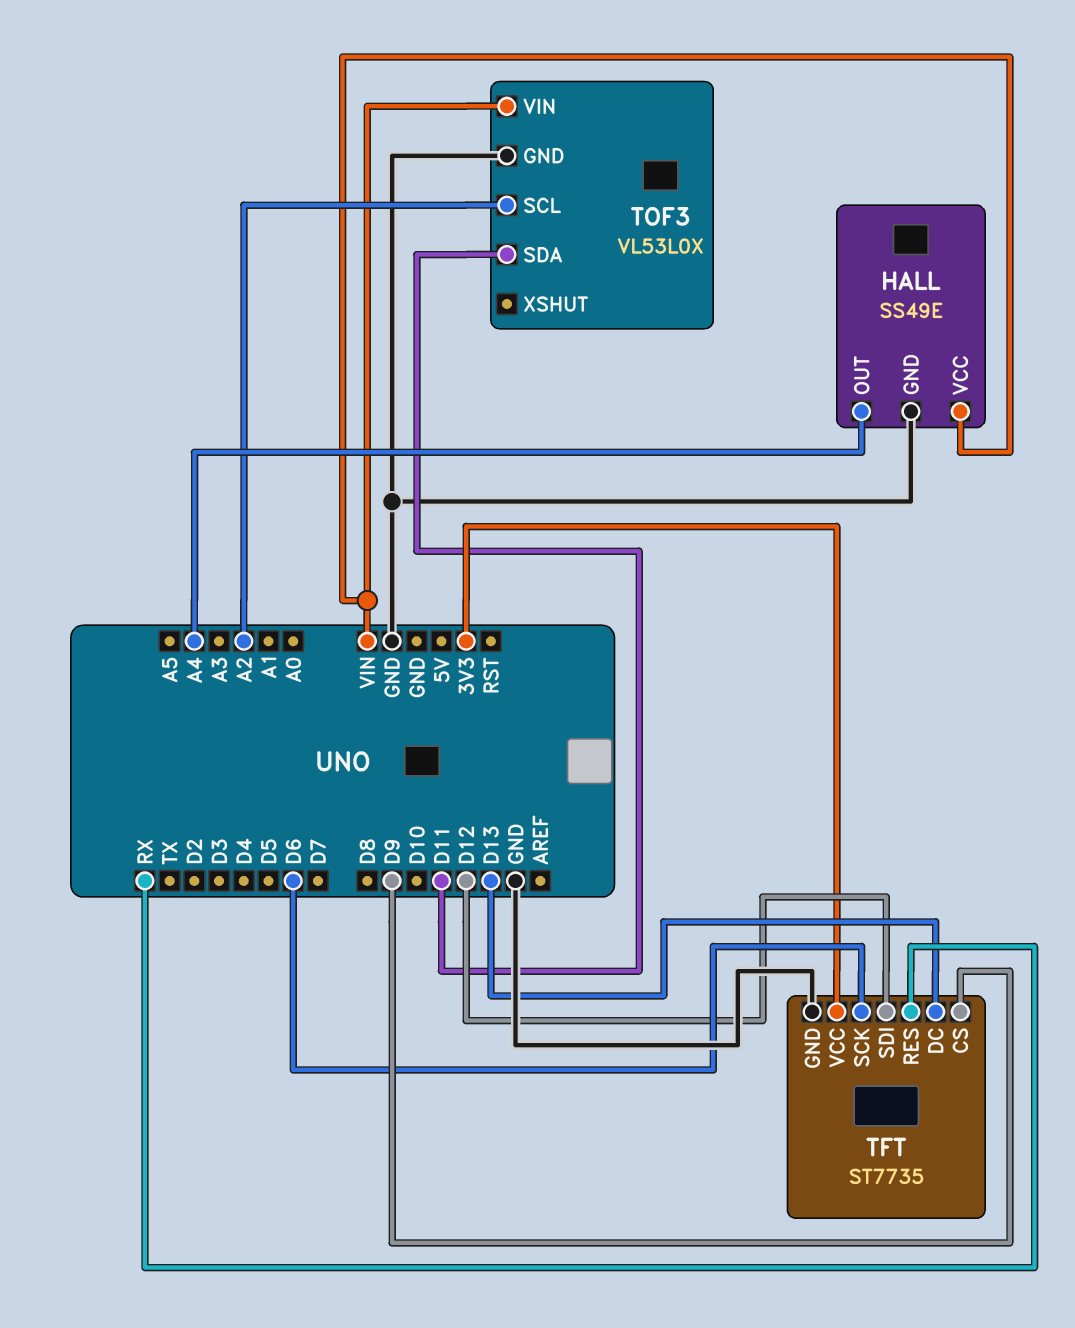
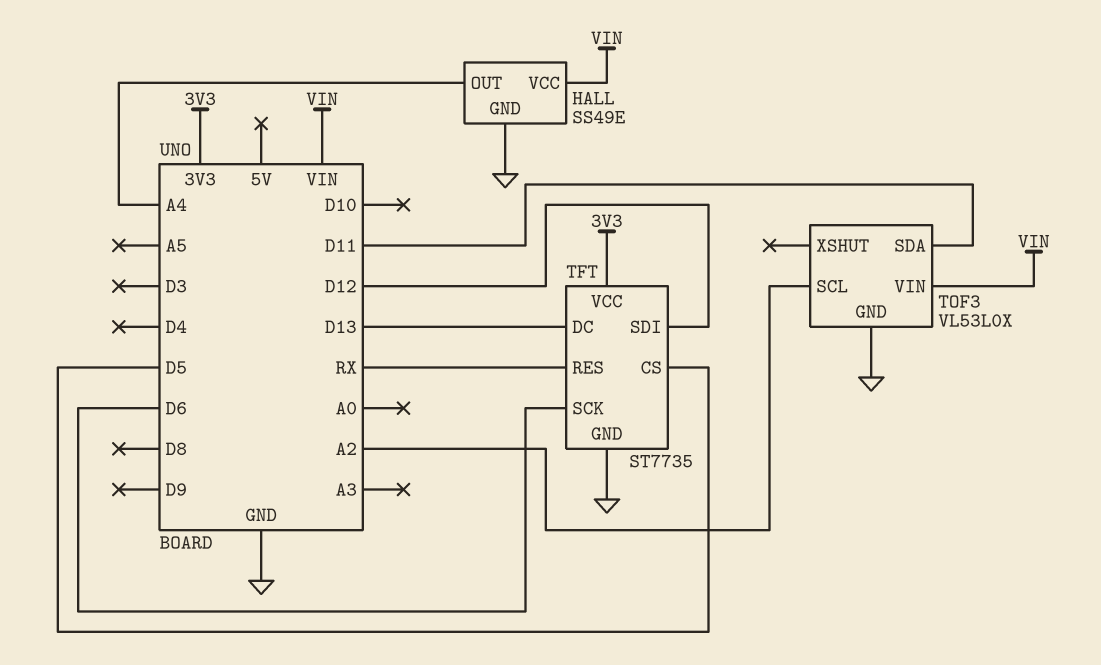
TFT pin CS: D9 -> D5

